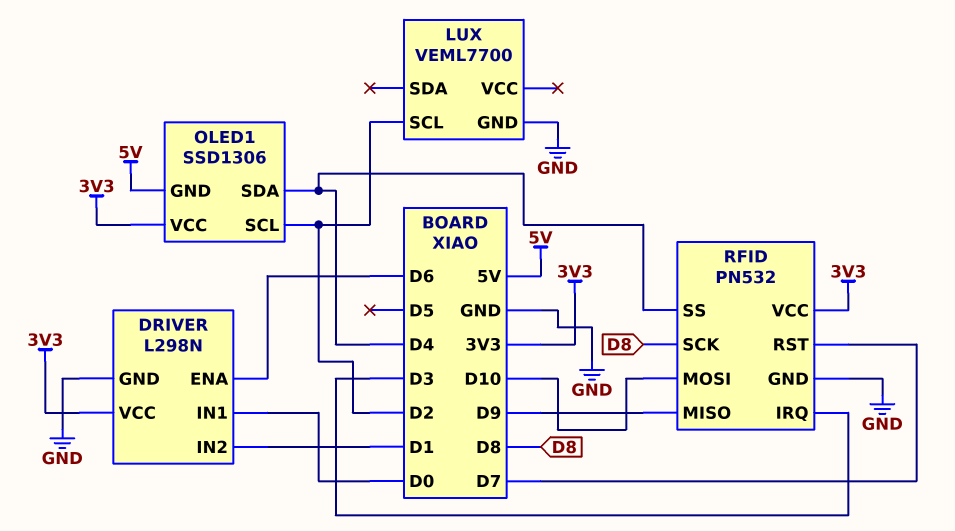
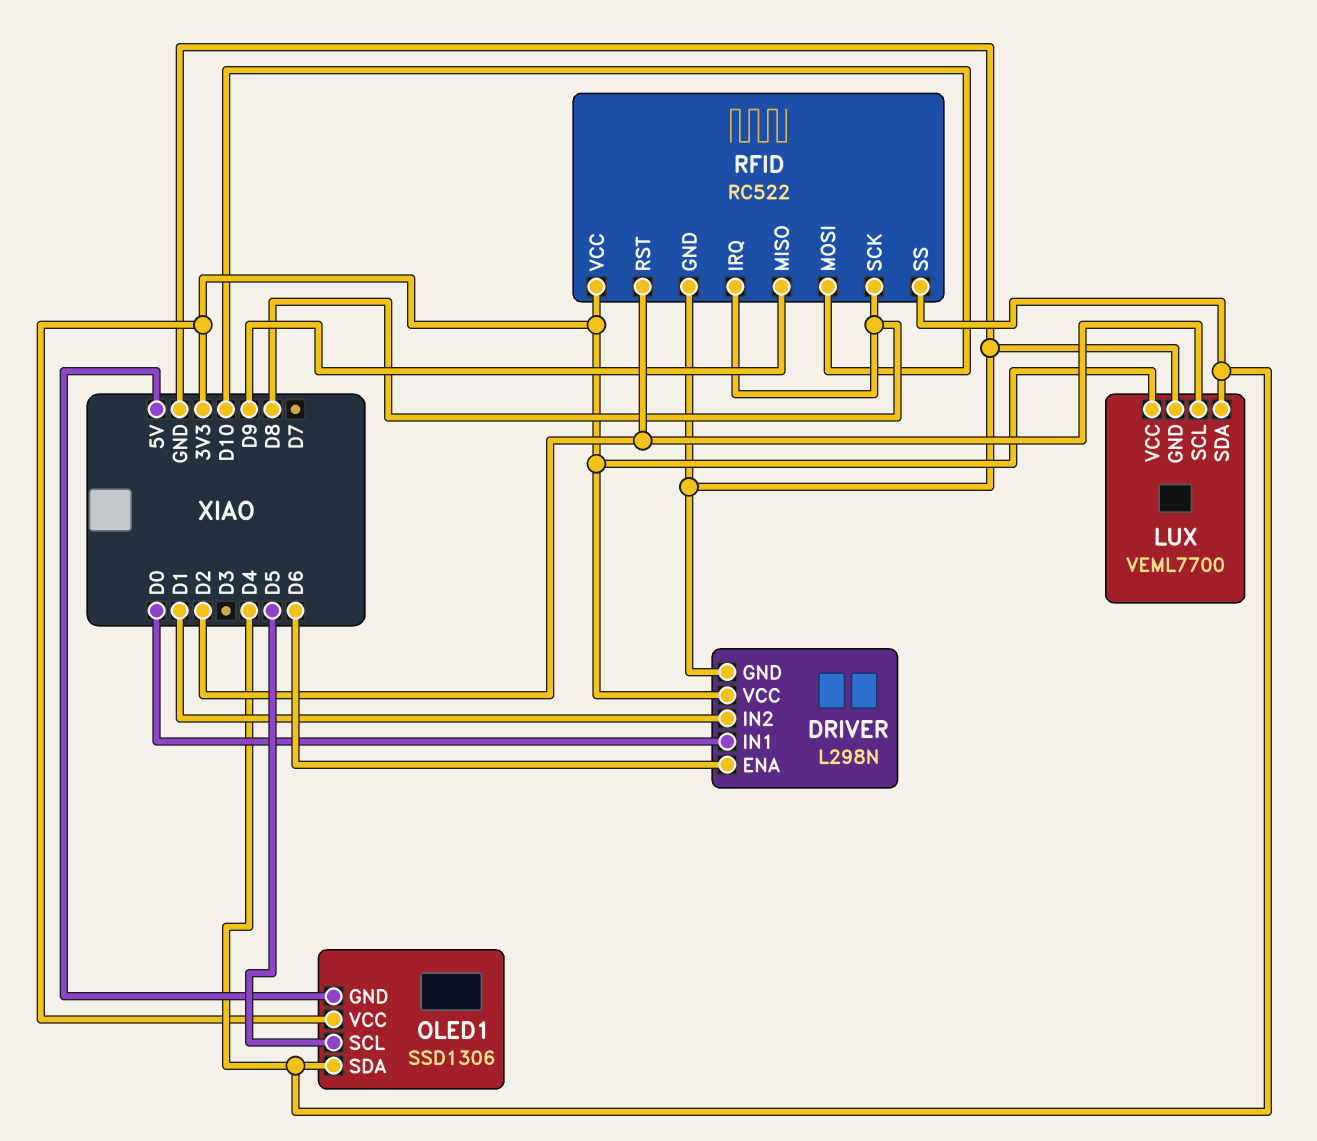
LUX pin SDA: none -> D4
LUX pin VCC: none -> 3V3
OLED1 pin SCL: D2 -> D5
RFID: PN532 -> RC522
RFID pin IRQ: D3 -> D8
RFID pin RST: D7 -> D2

